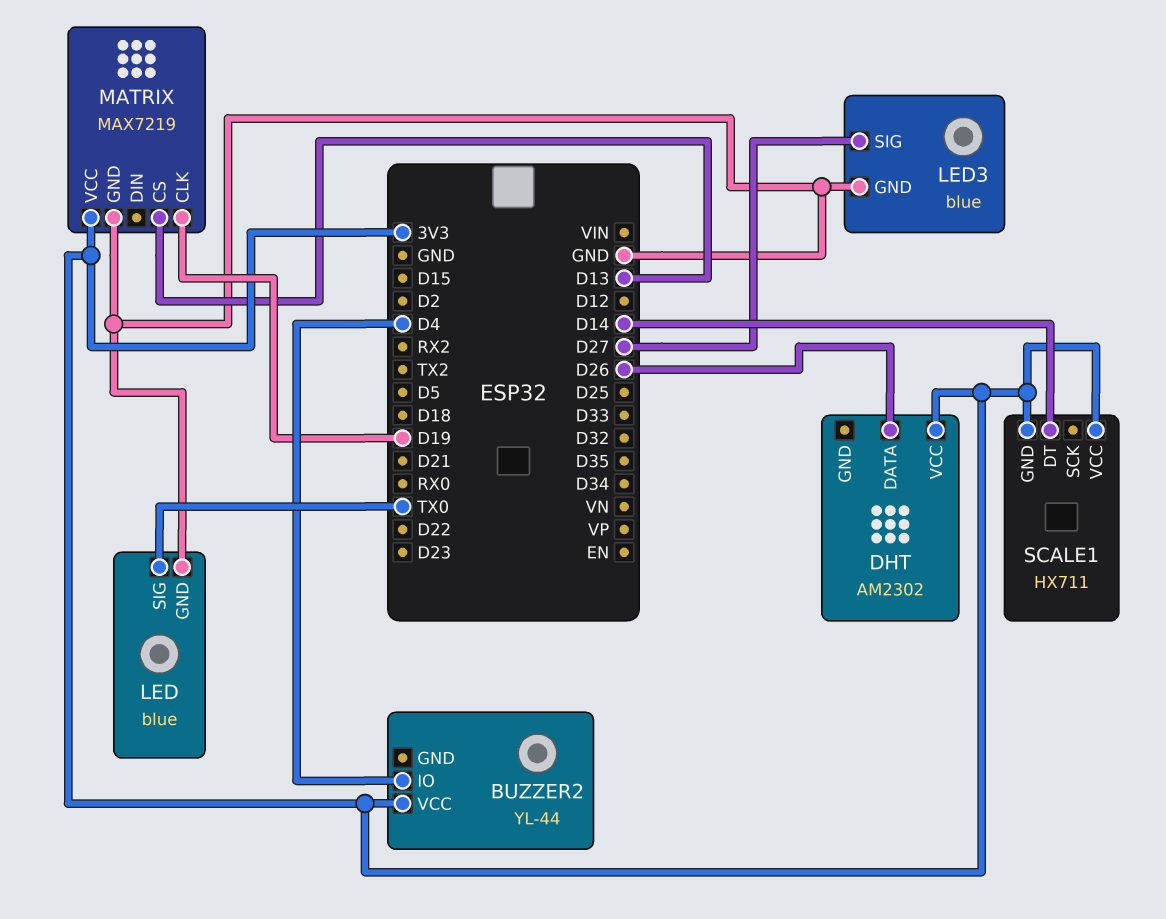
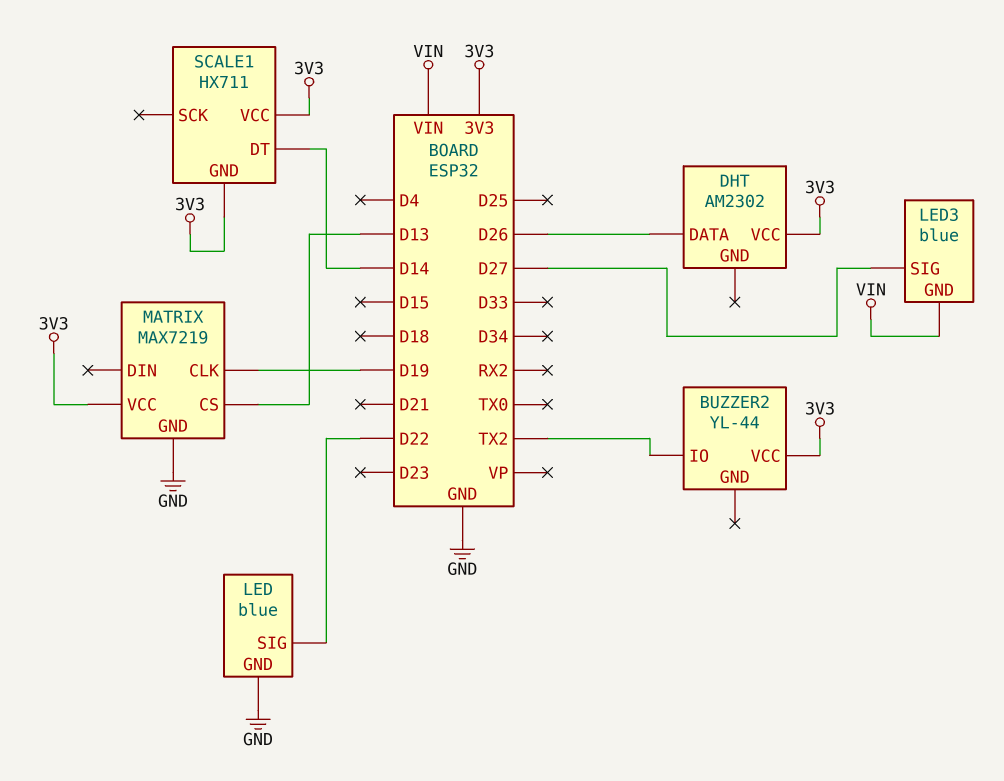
BUZZER2 pin IO: D4 -> TX2
LED pin SIG: TX0 -> D22
LED3 pin GND: GND -> VIN

